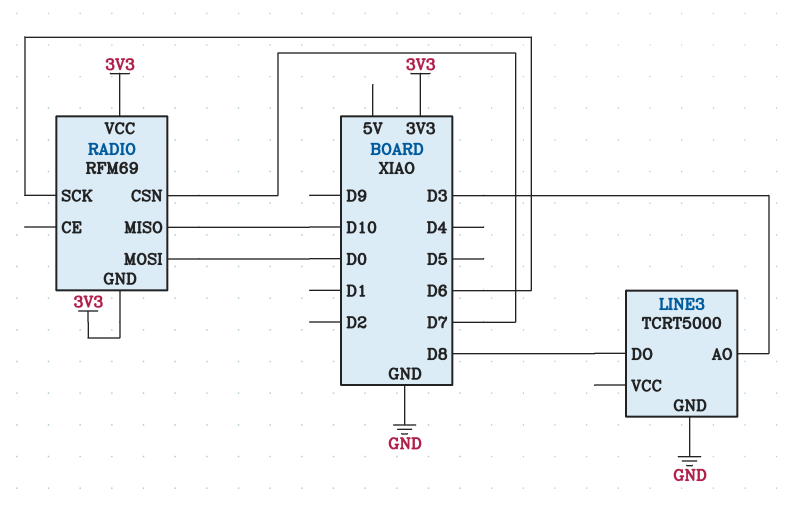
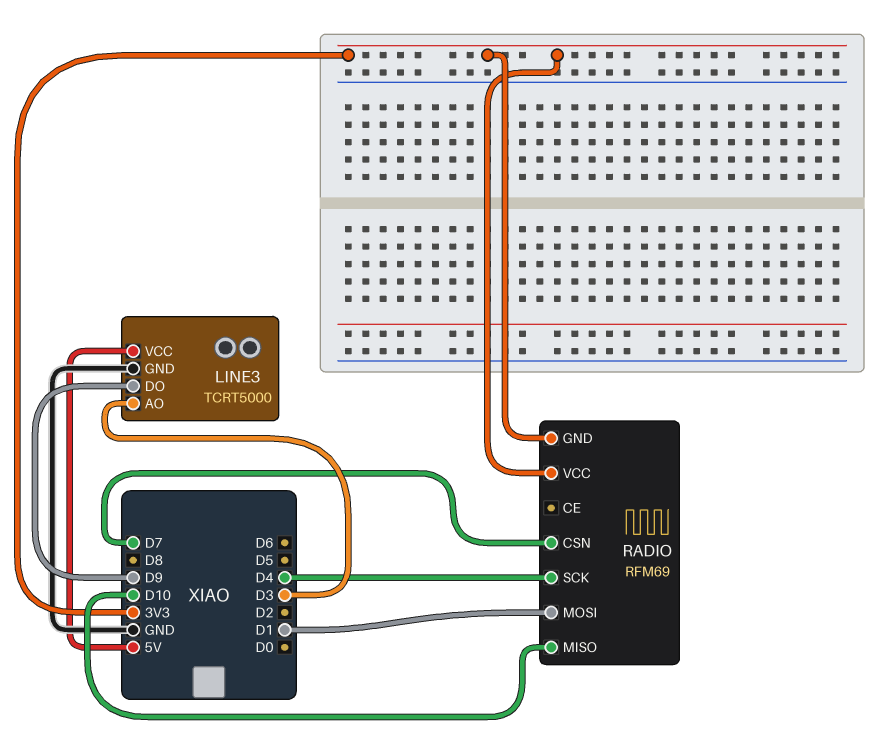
LINE3 pin DO: D8 -> D9
LINE3 pin VCC: none -> 5V
RADIO pin MOSI: D0 -> D1
RADIO pin SCK: D6 -> D4

